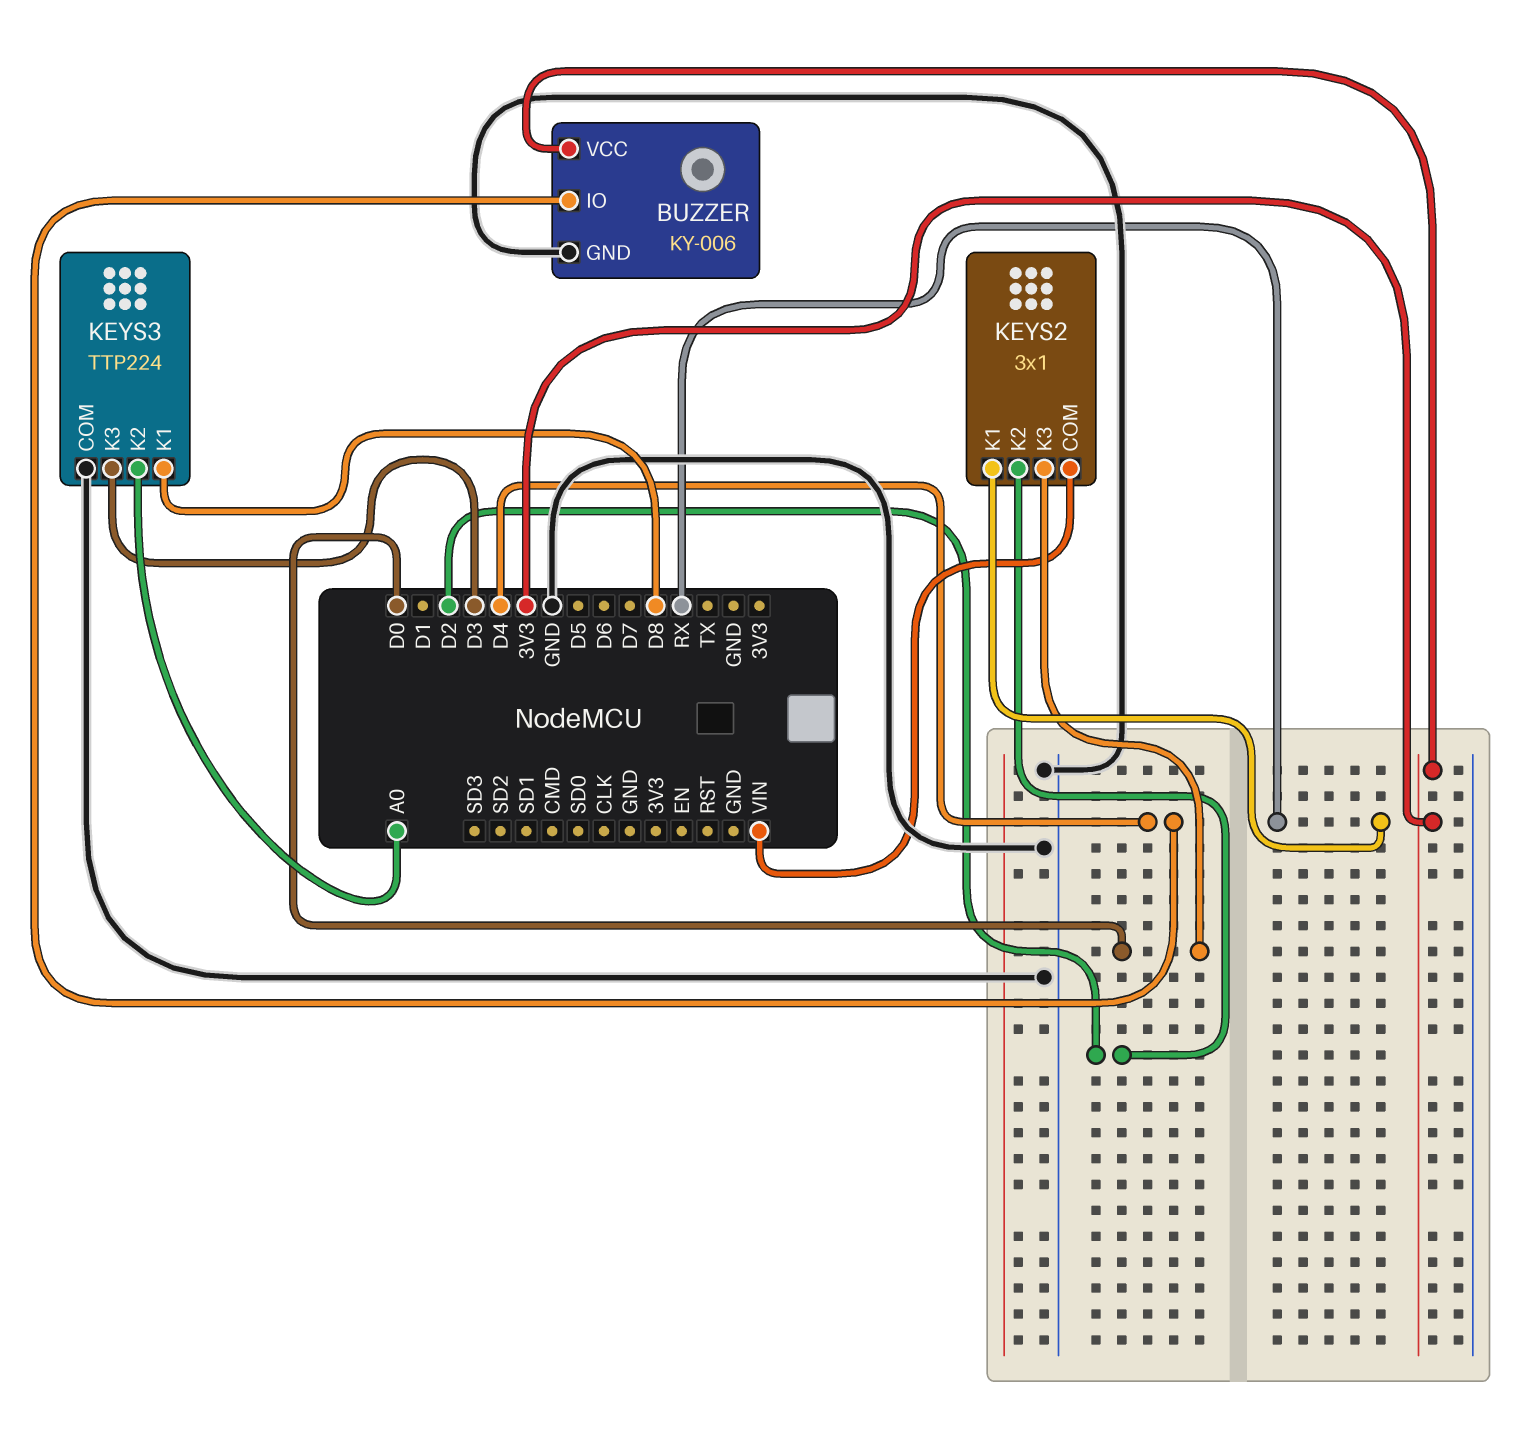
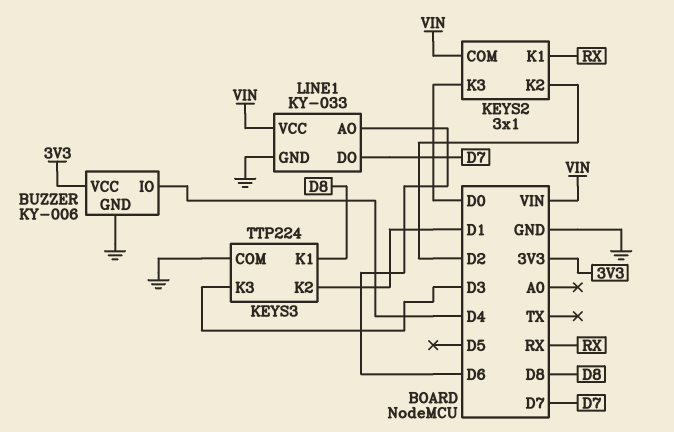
KEYS3 pin K2: A0 -> D1
LINE1: none -> KY-033
LINE1 pin AO: none -> D6
LINE1 pin DO: none -> D7
LINE1 pin GND: none -> GND
LINE1 pin VCC: none -> VIN

